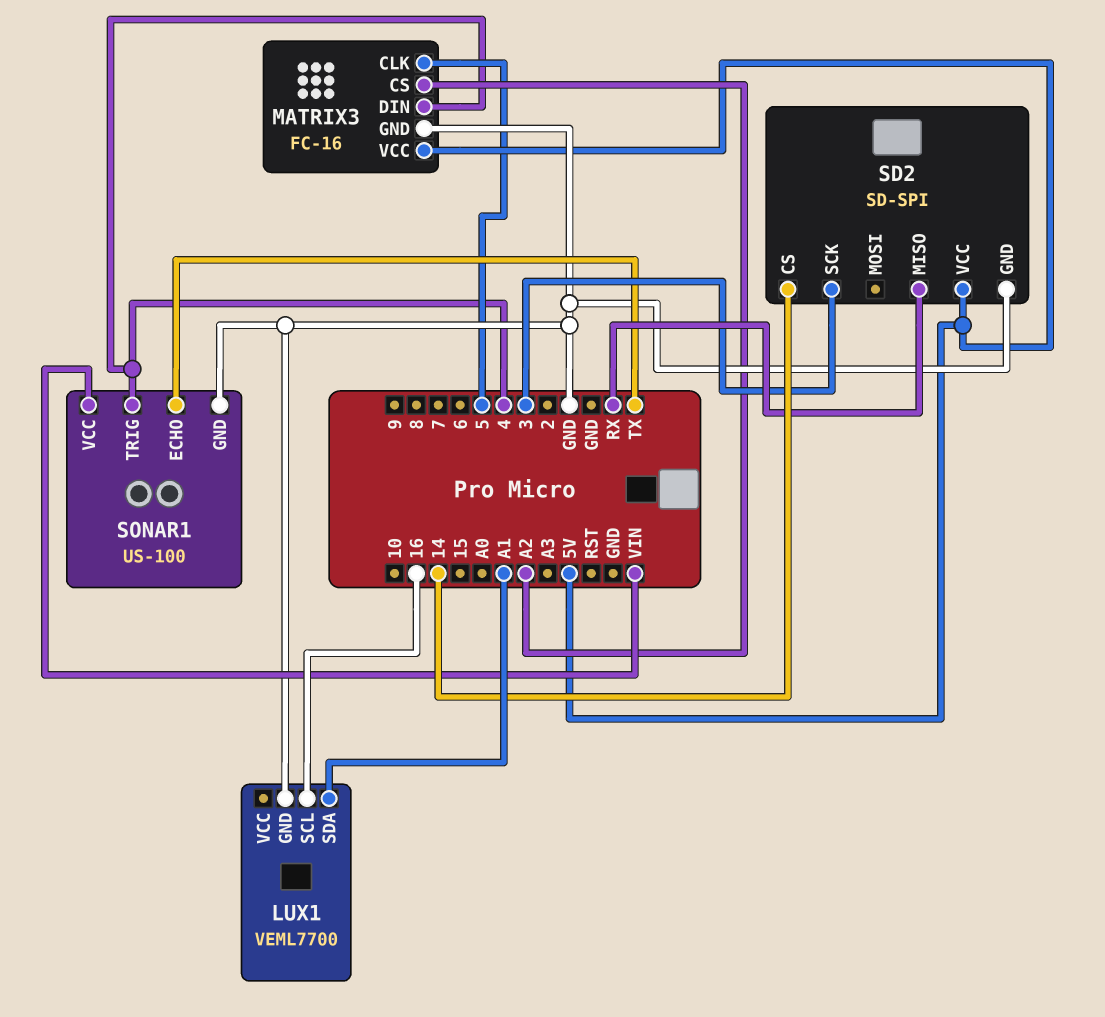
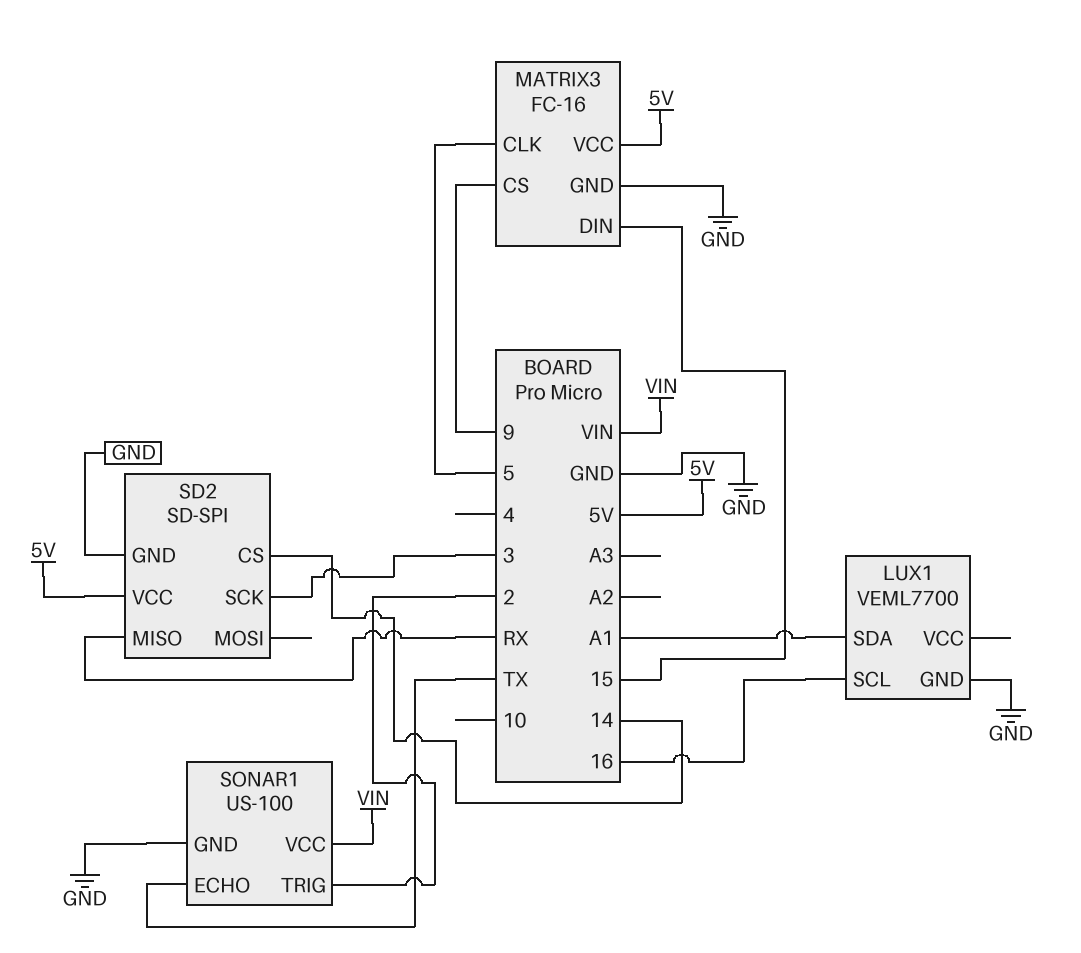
MATRIX3 pin CS: A2 -> 9
MATRIX3 pin DIN: 4 -> 15
SONAR1 pin TRIG: 4 -> 2

